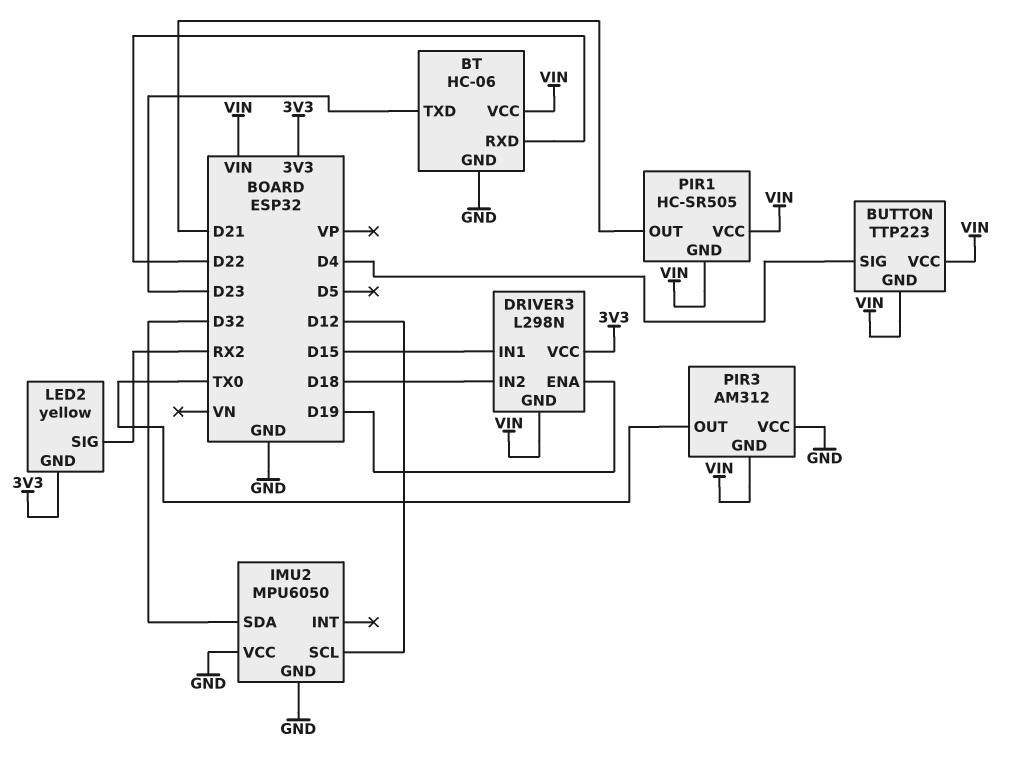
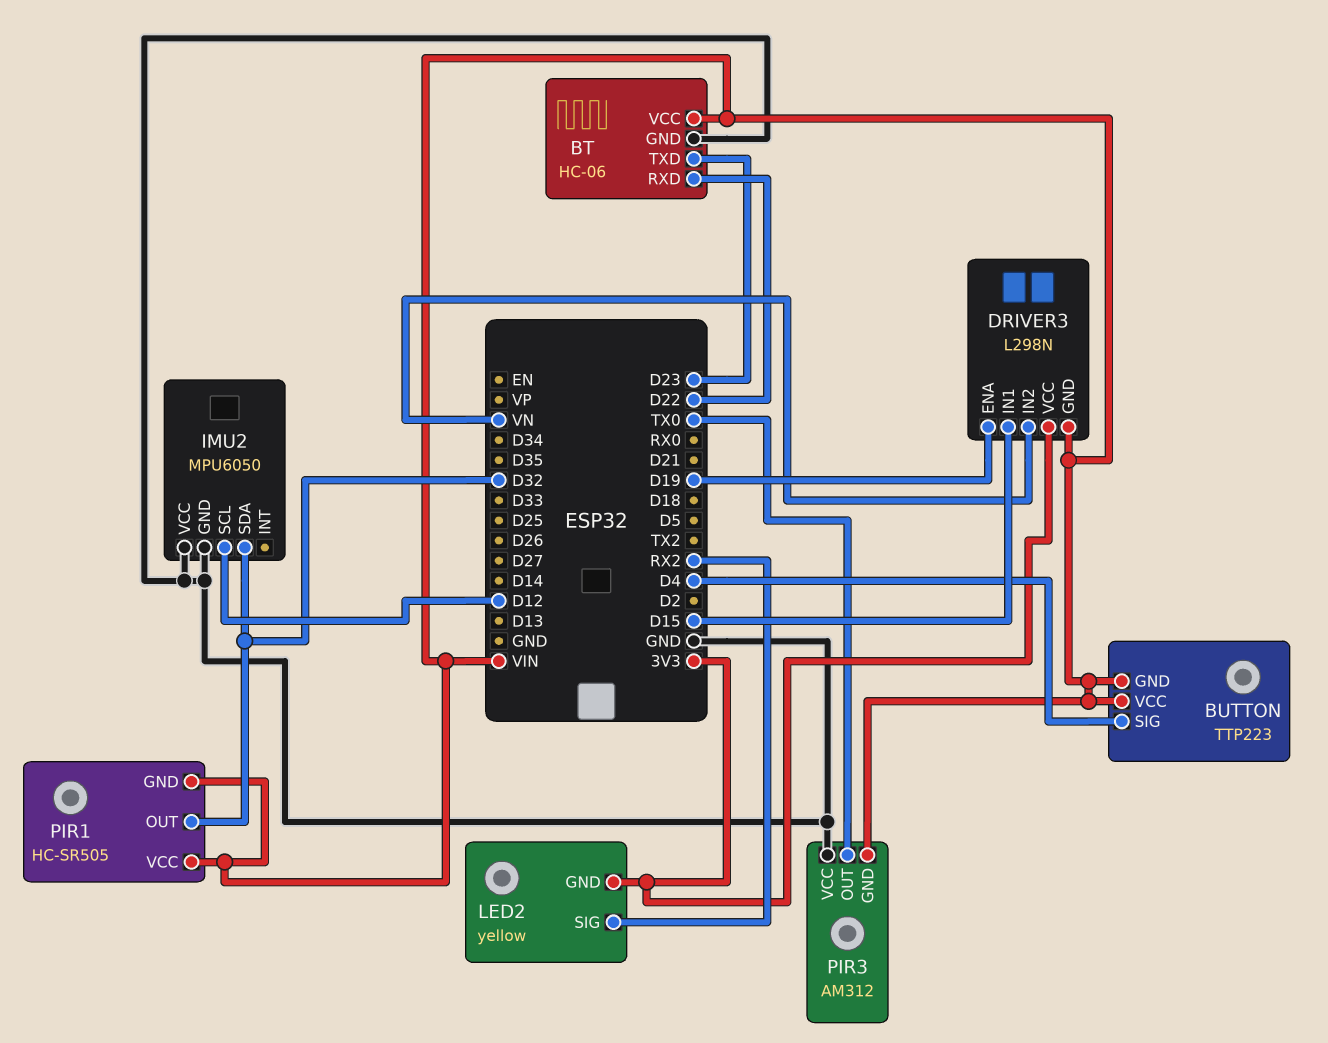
DRIVER3 pin IN2: D18 -> VN
PIR1 pin OUT: D21 -> D32

